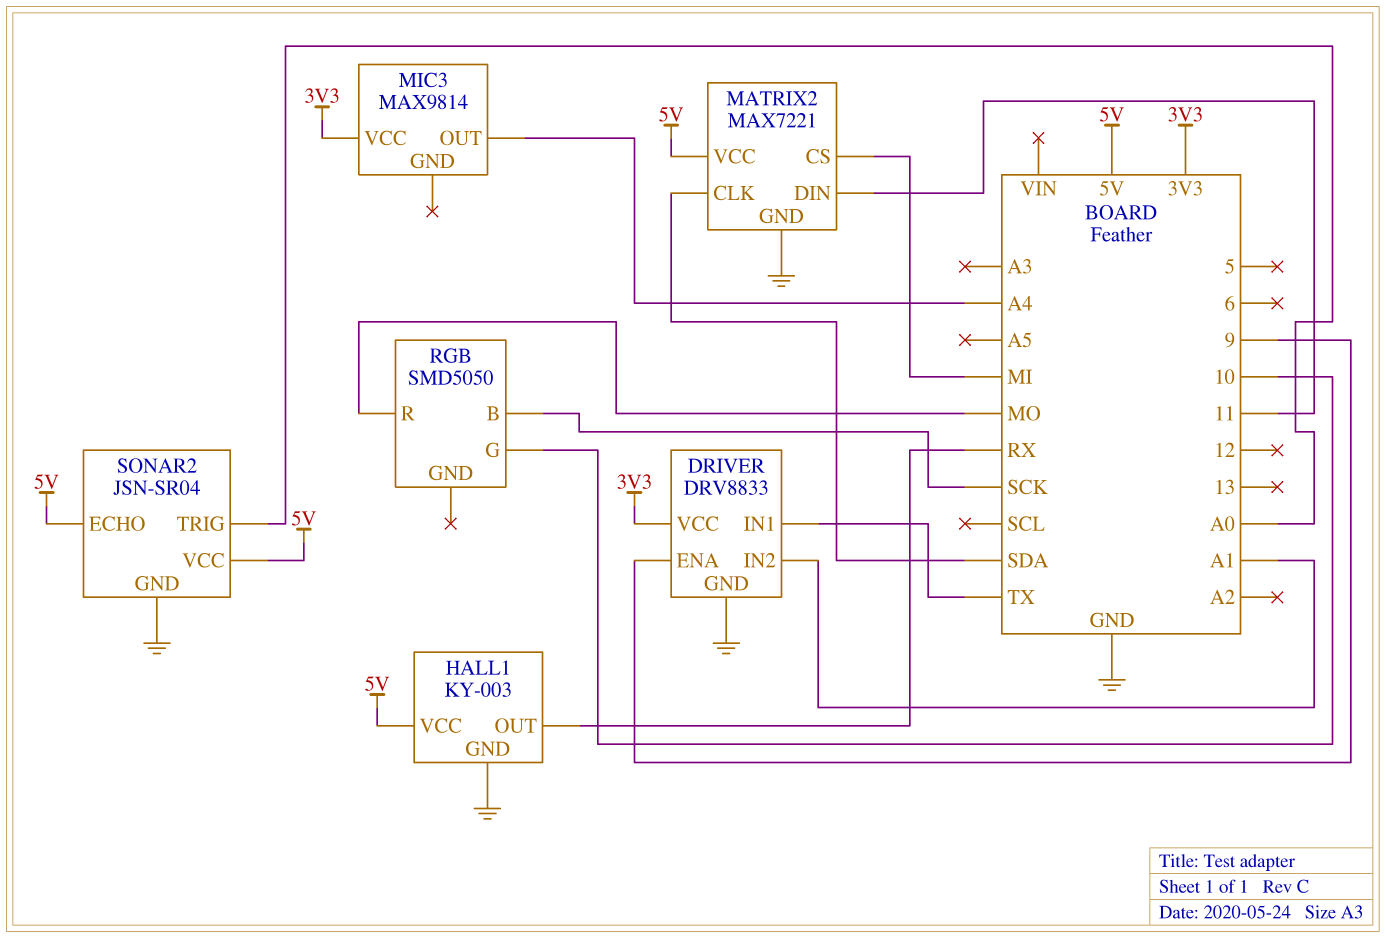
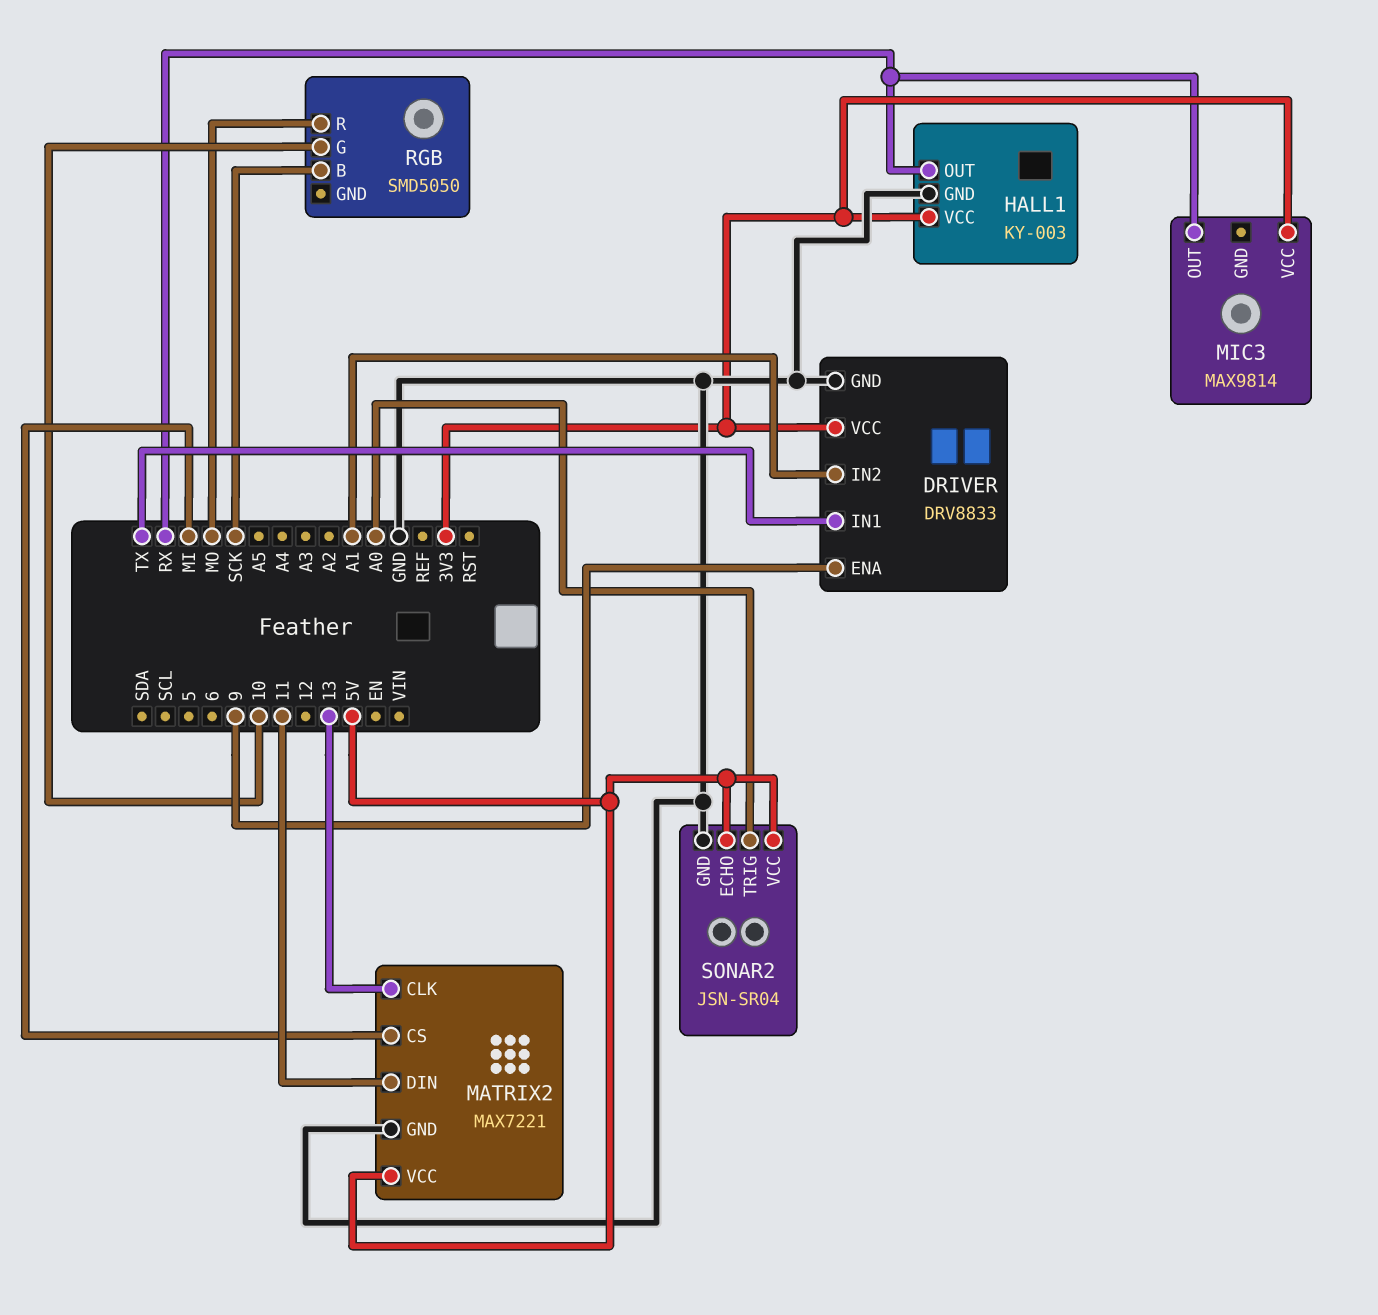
HALL1 pin VCC: 5V -> 3V3
MATRIX2 pin CLK: SDA -> 13
MIC3 pin OUT: A4 -> RX

